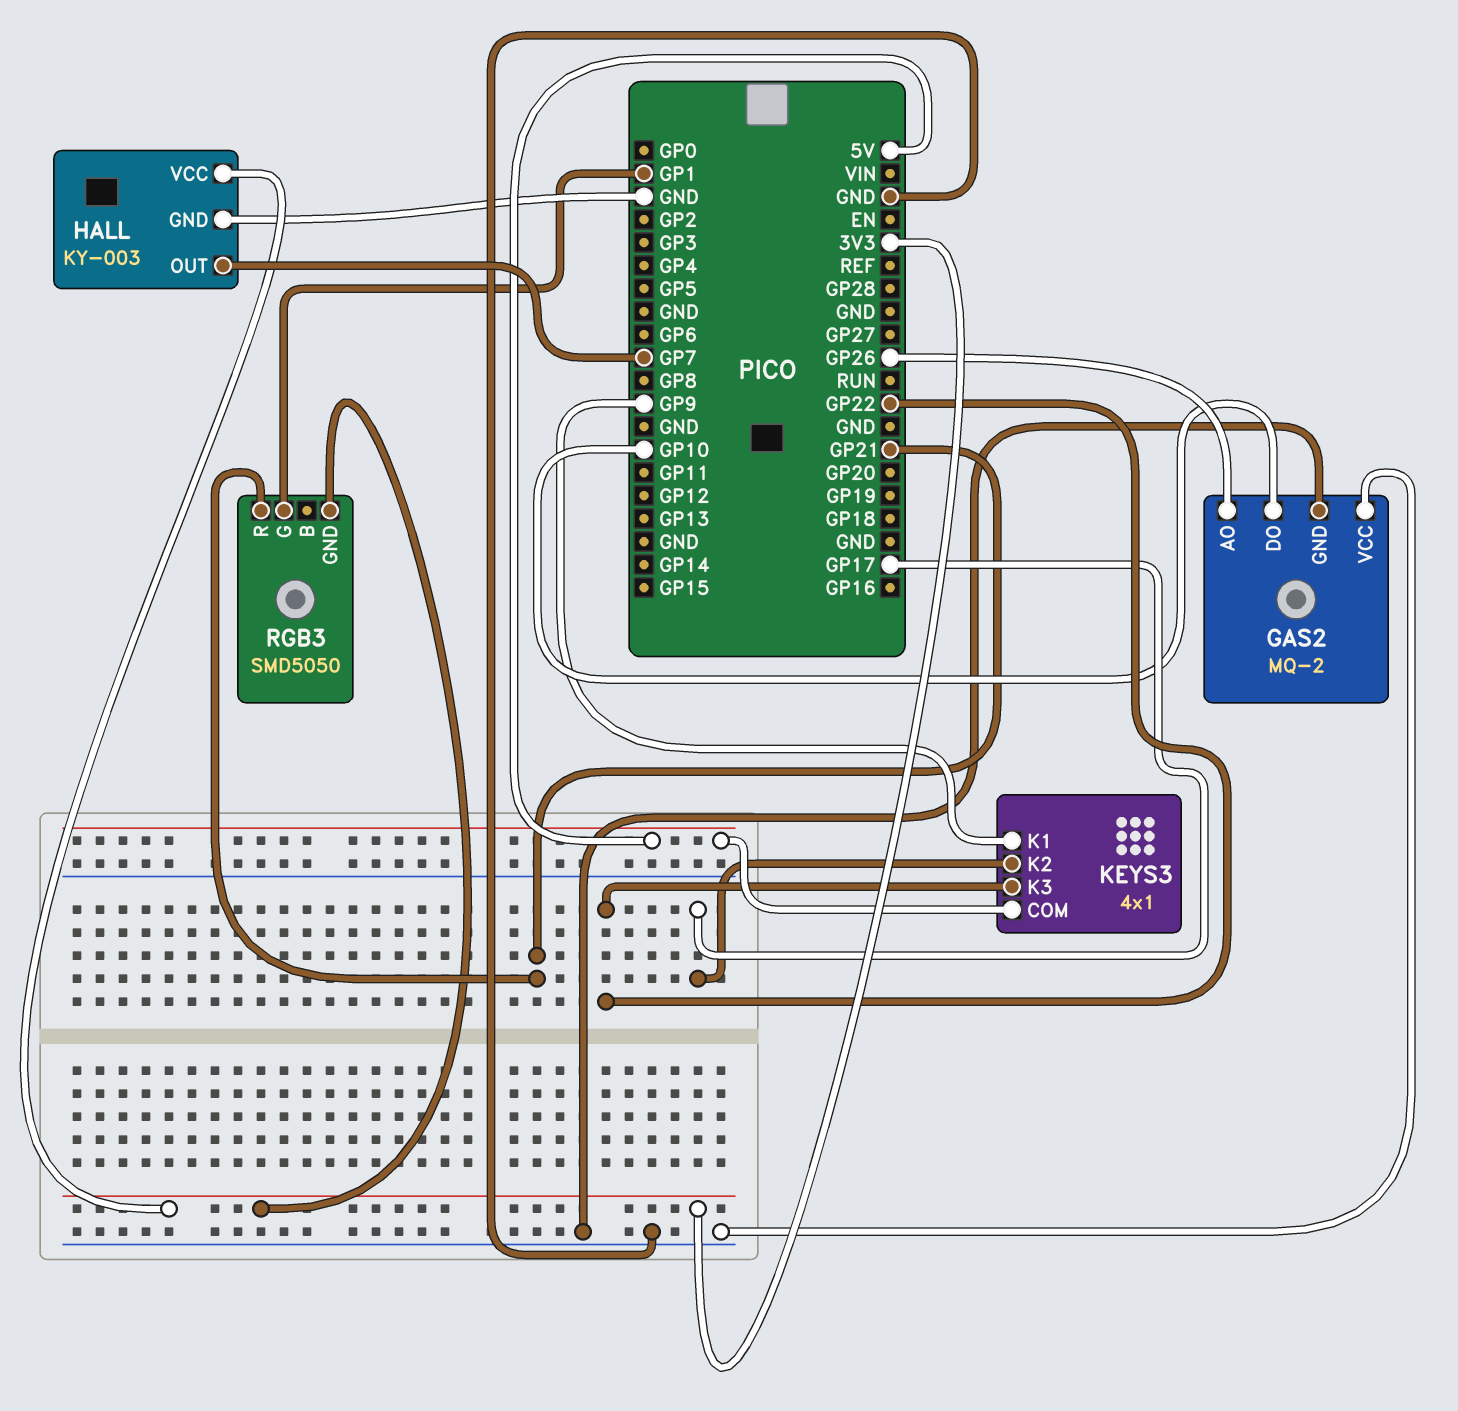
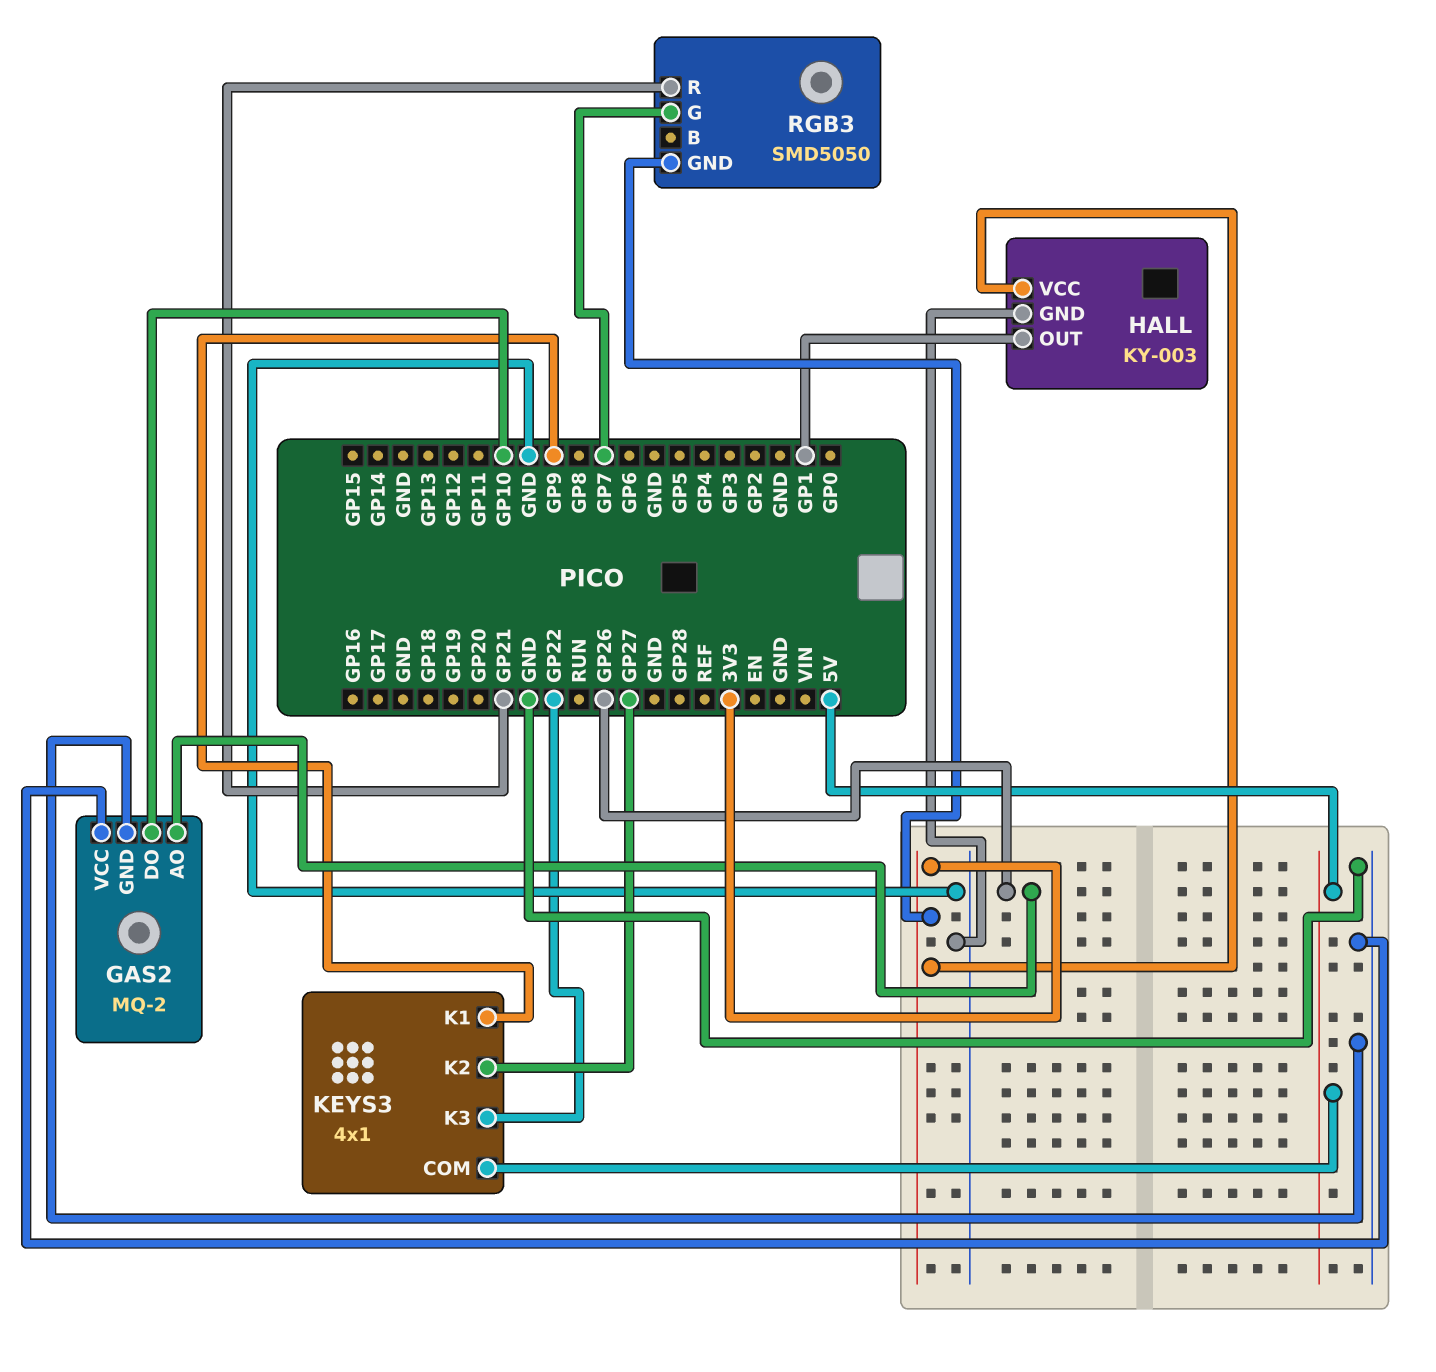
HALL pin OUT: GP7 -> GP1
KEYS3 pin K2: GP17 -> GP27
RGB3 pin G: GP1 -> GP7

